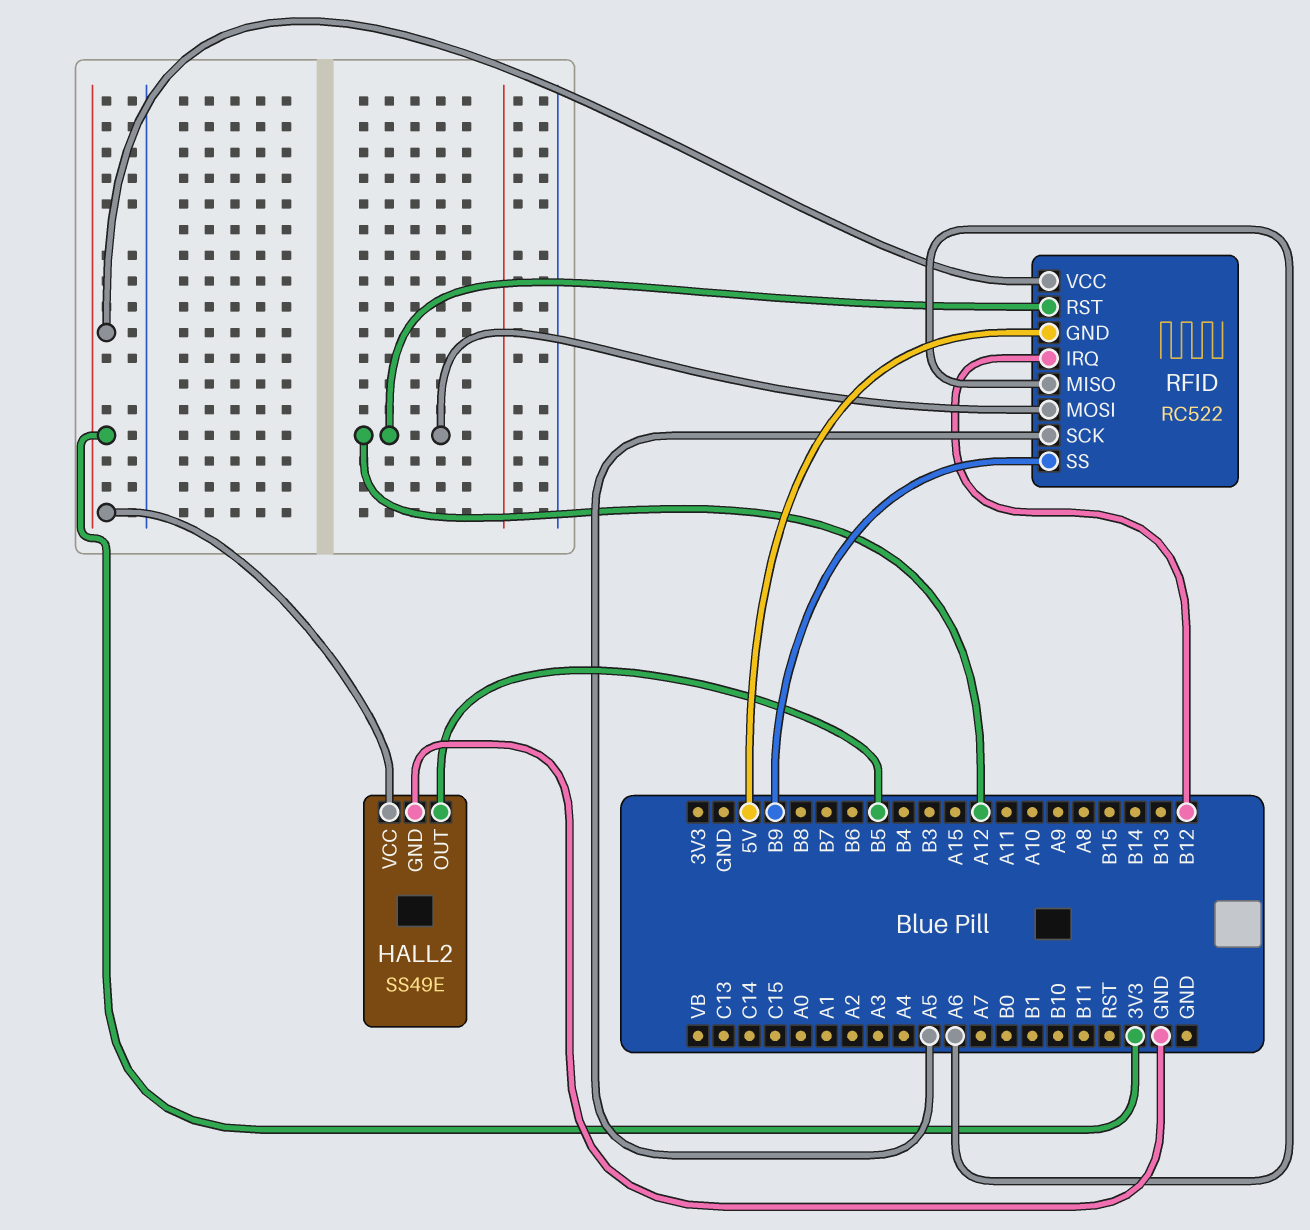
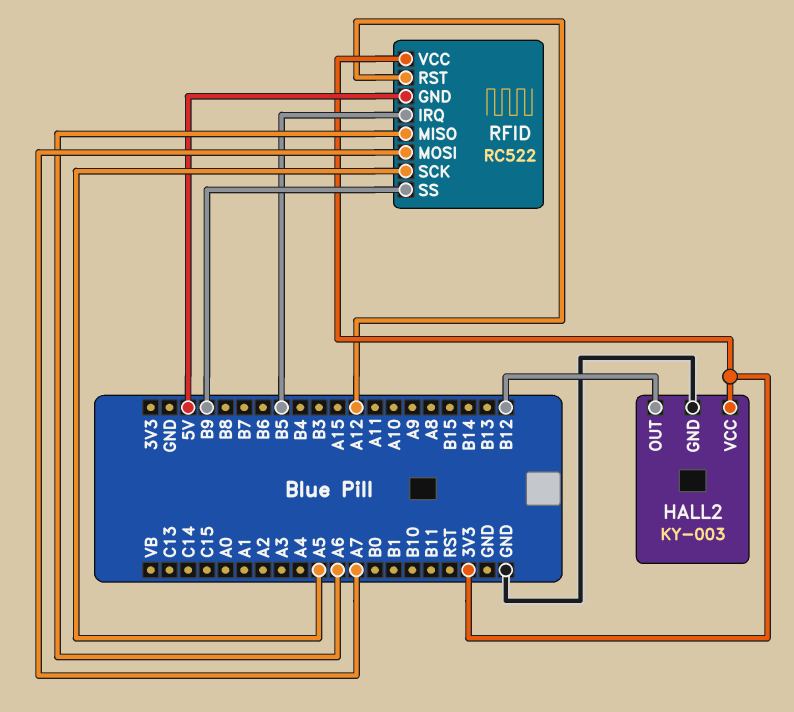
HALL2: SS49E -> KY-003
HALL2 pin OUT: B5 -> B12
RFID pin IRQ: B12 -> B5
RFID pin MOSI: A12 -> A7

